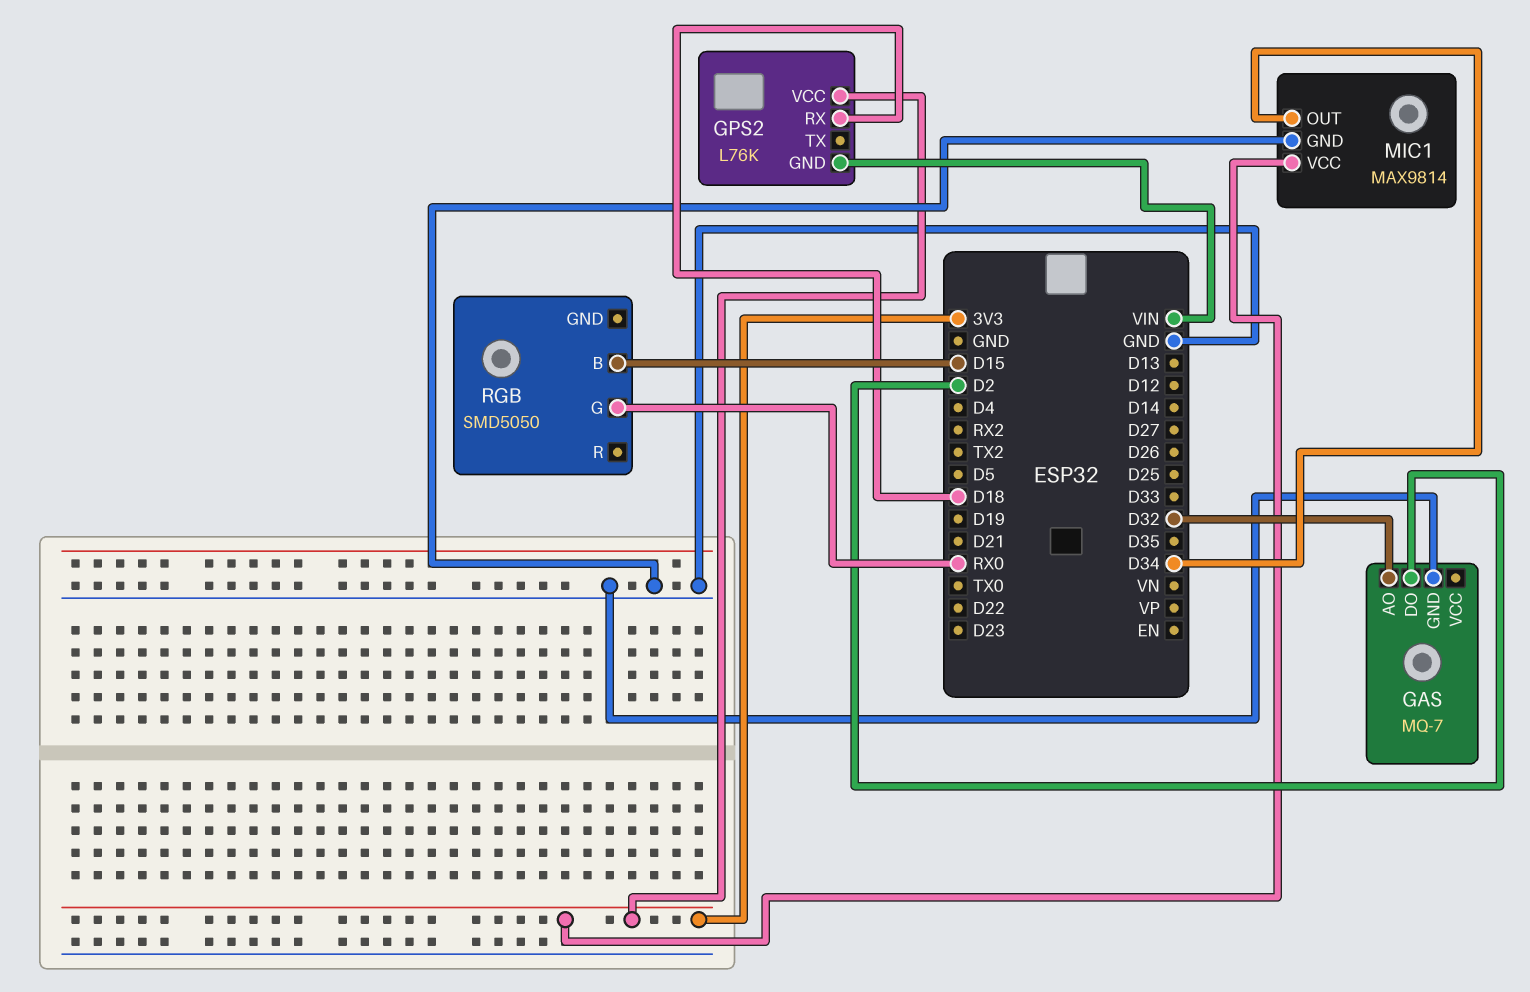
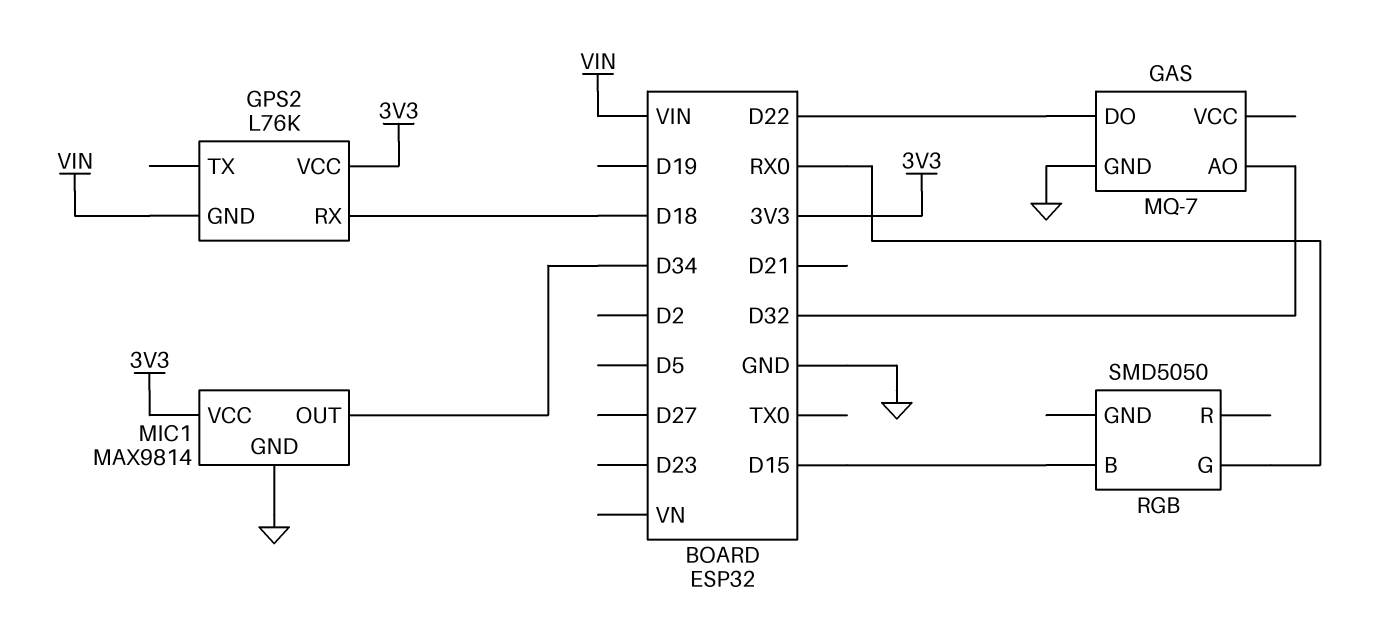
GAS pin DO: D2 -> D22

